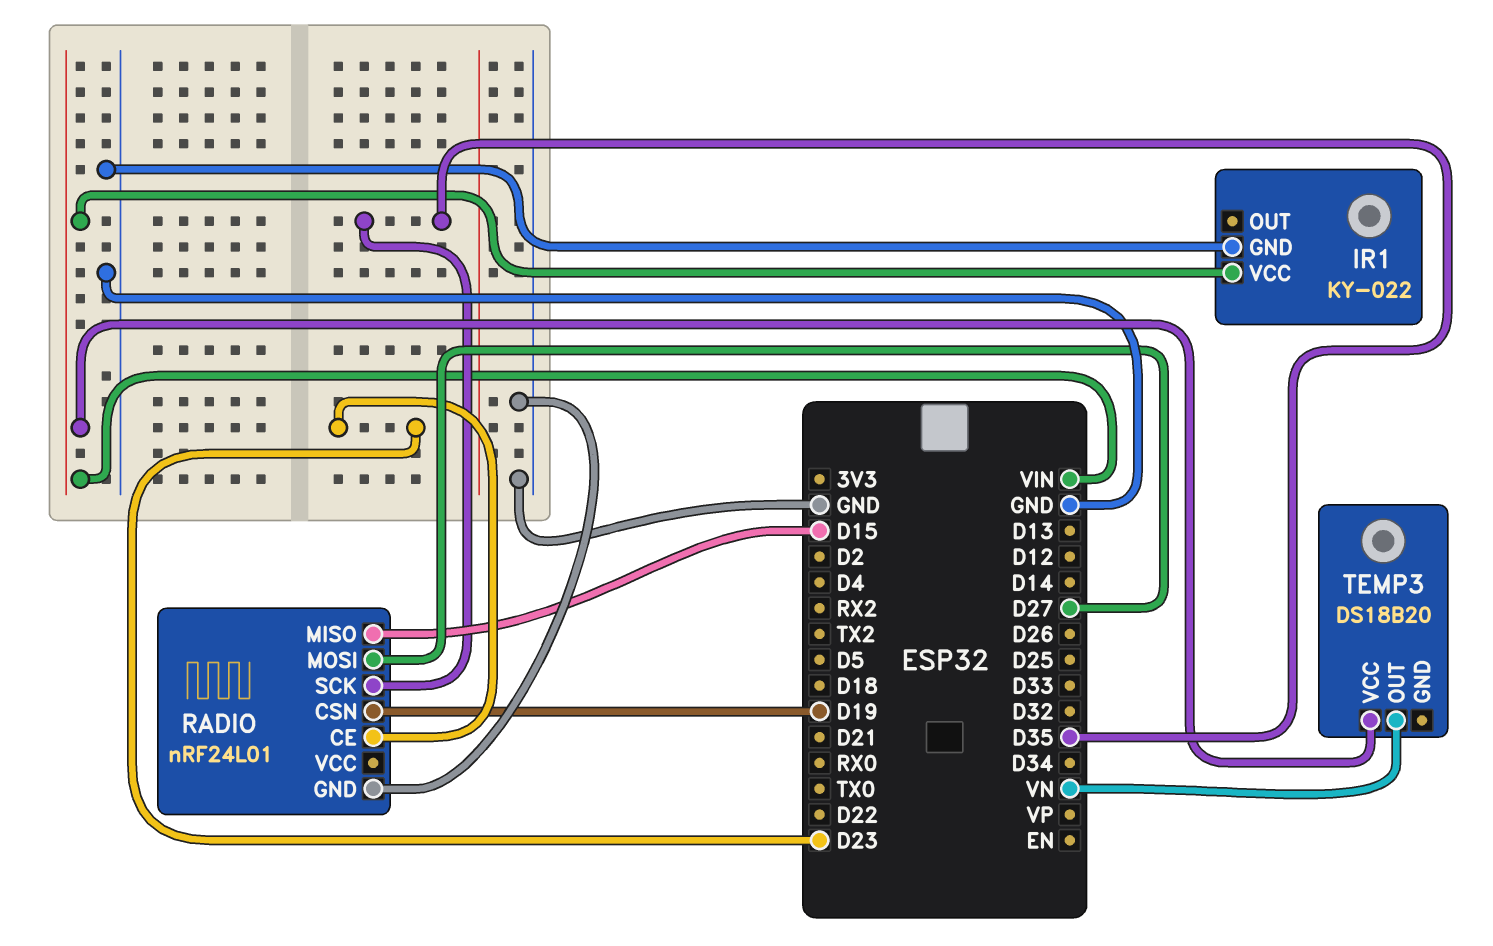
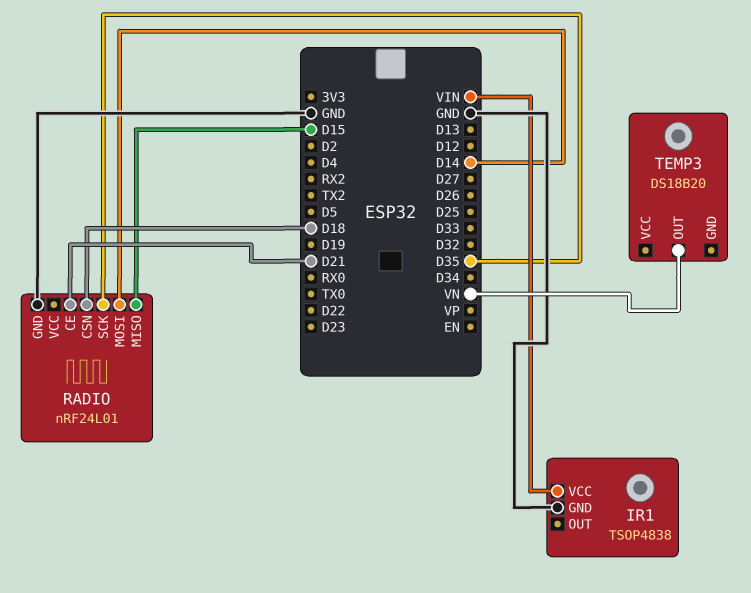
IR1: KY-022 -> TSOP4838
RADIO pin CE: D23 -> D21
RADIO pin CSN: D19 -> D18
RADIO pin MOSI: D27 -> D14
TEMP3 pin VCC: VIN -> none

